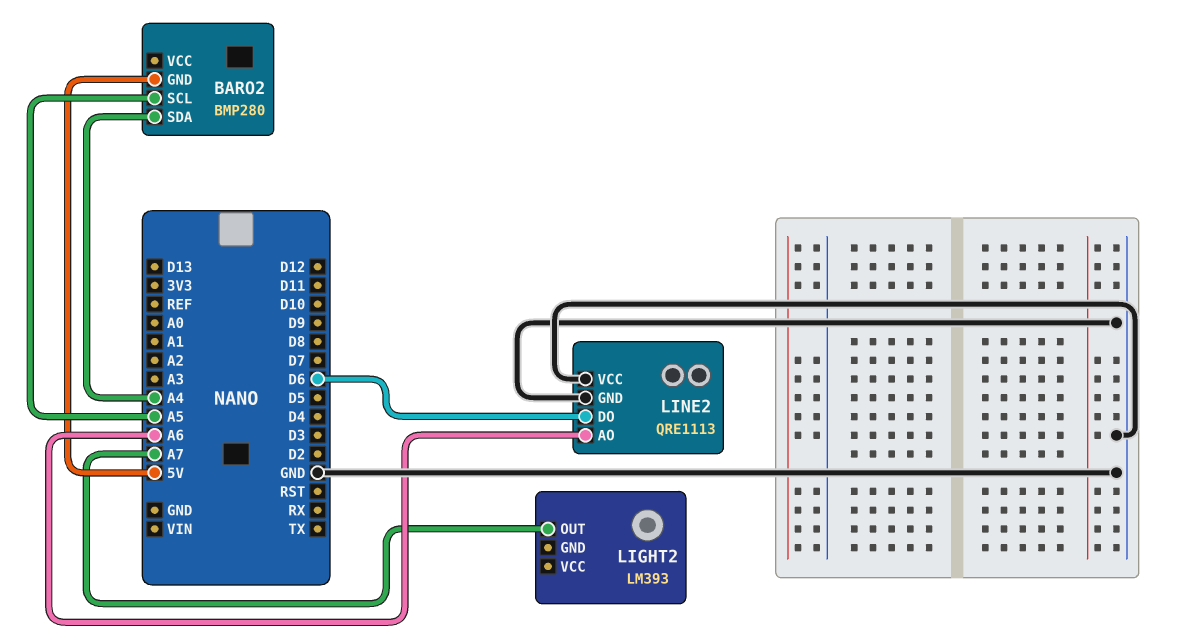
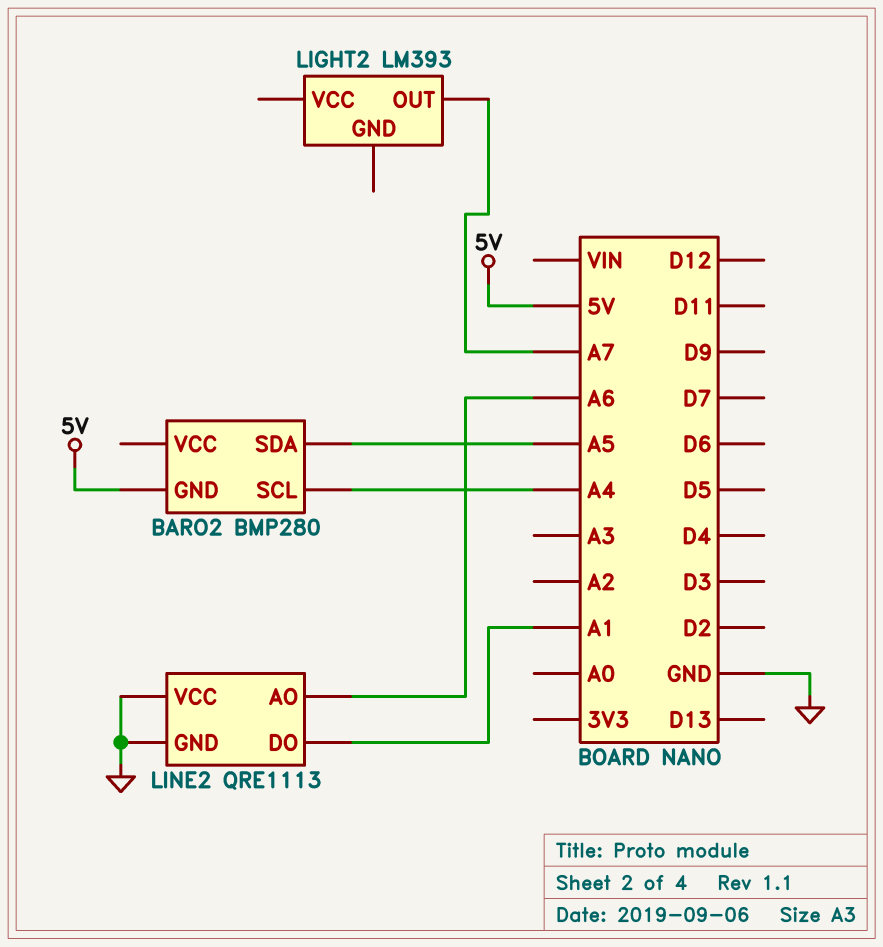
BARO2 pin SCL: A5 -> A4
BARO2 pin SDA: A4 -> A5
LINE2 pin DO: D6 -> A1

